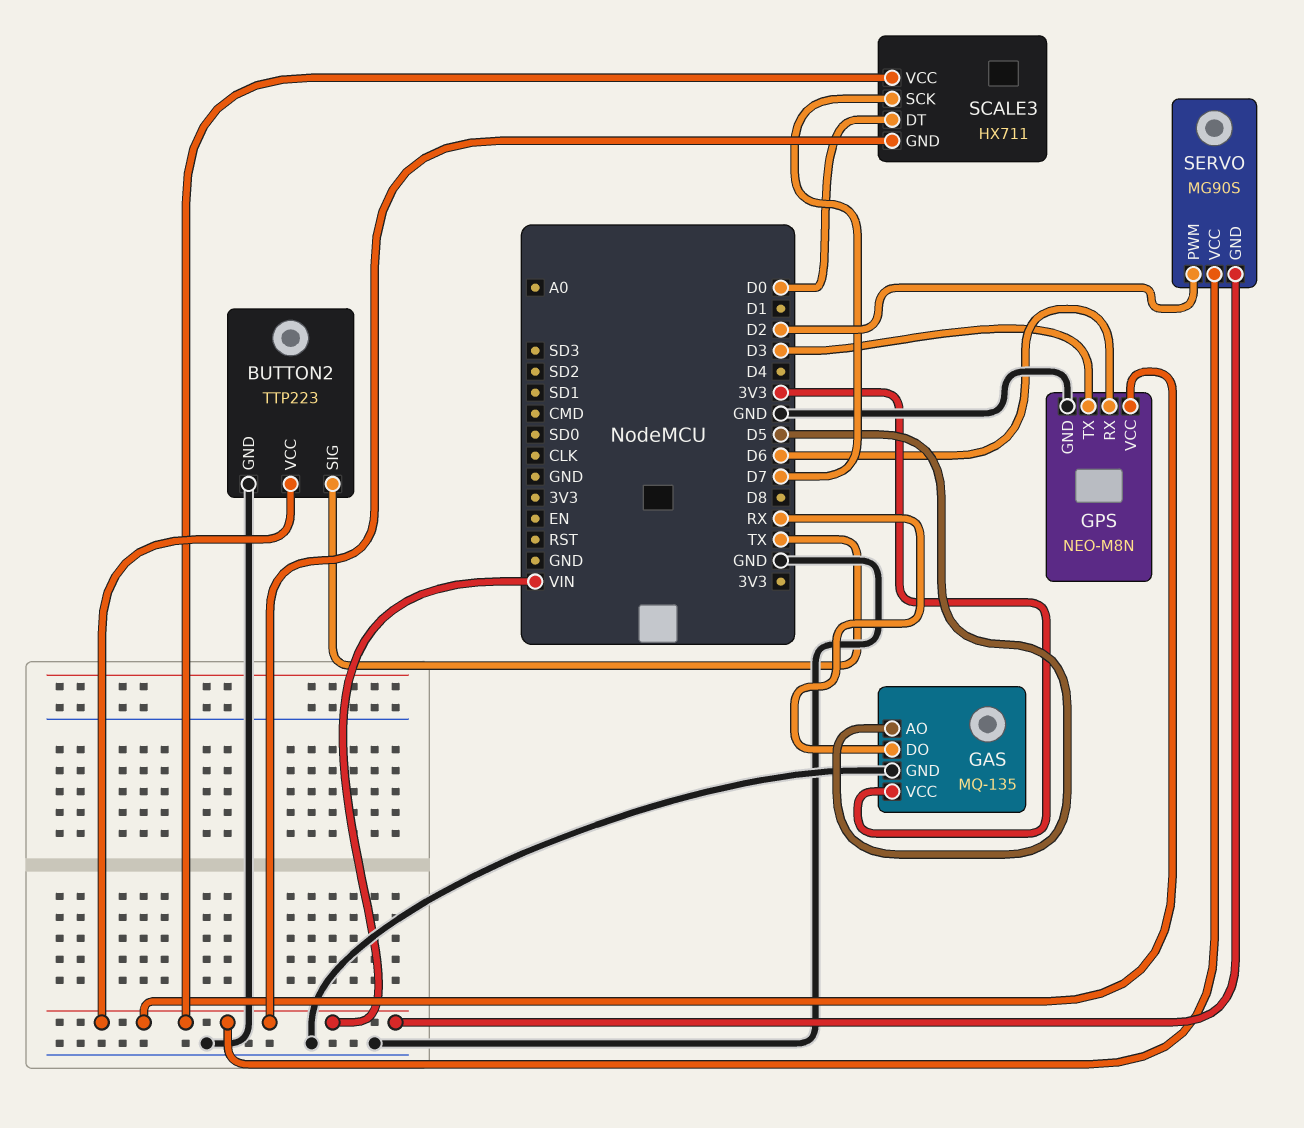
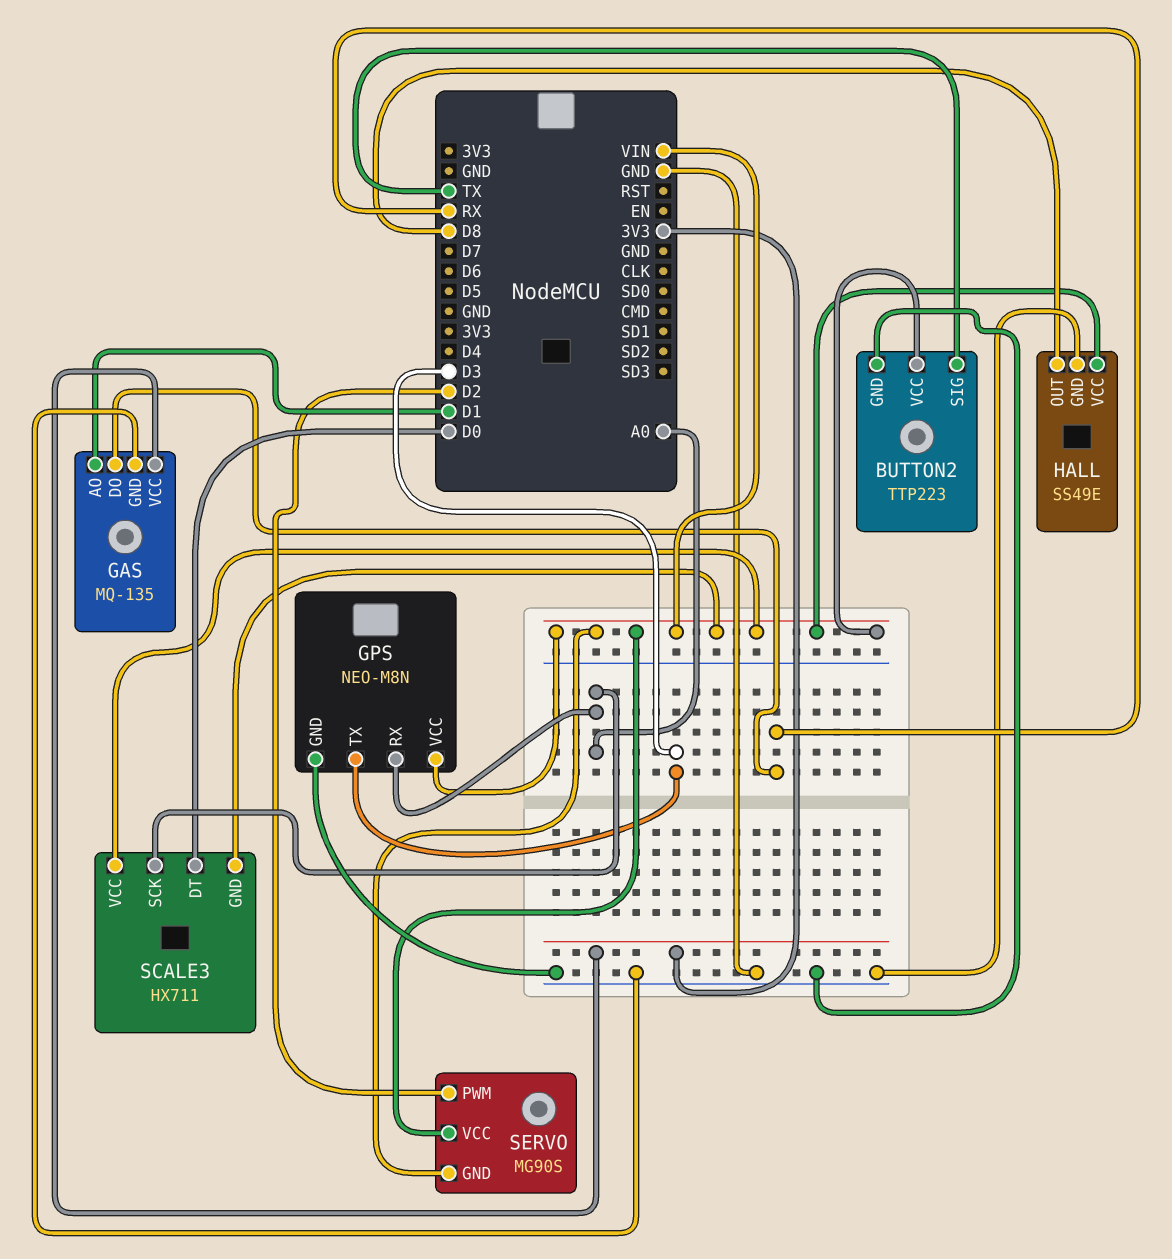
GAS pin AO: D5 -> D1
GPS pin RX: D6 -> A0
HALL: none -> SS49E
HALL pin GND: none -> GND
HALL pin OUT: none -> D8
HALL pin VCC: none -> VIN
SCALE3 pin SCK: D7 -> A0

